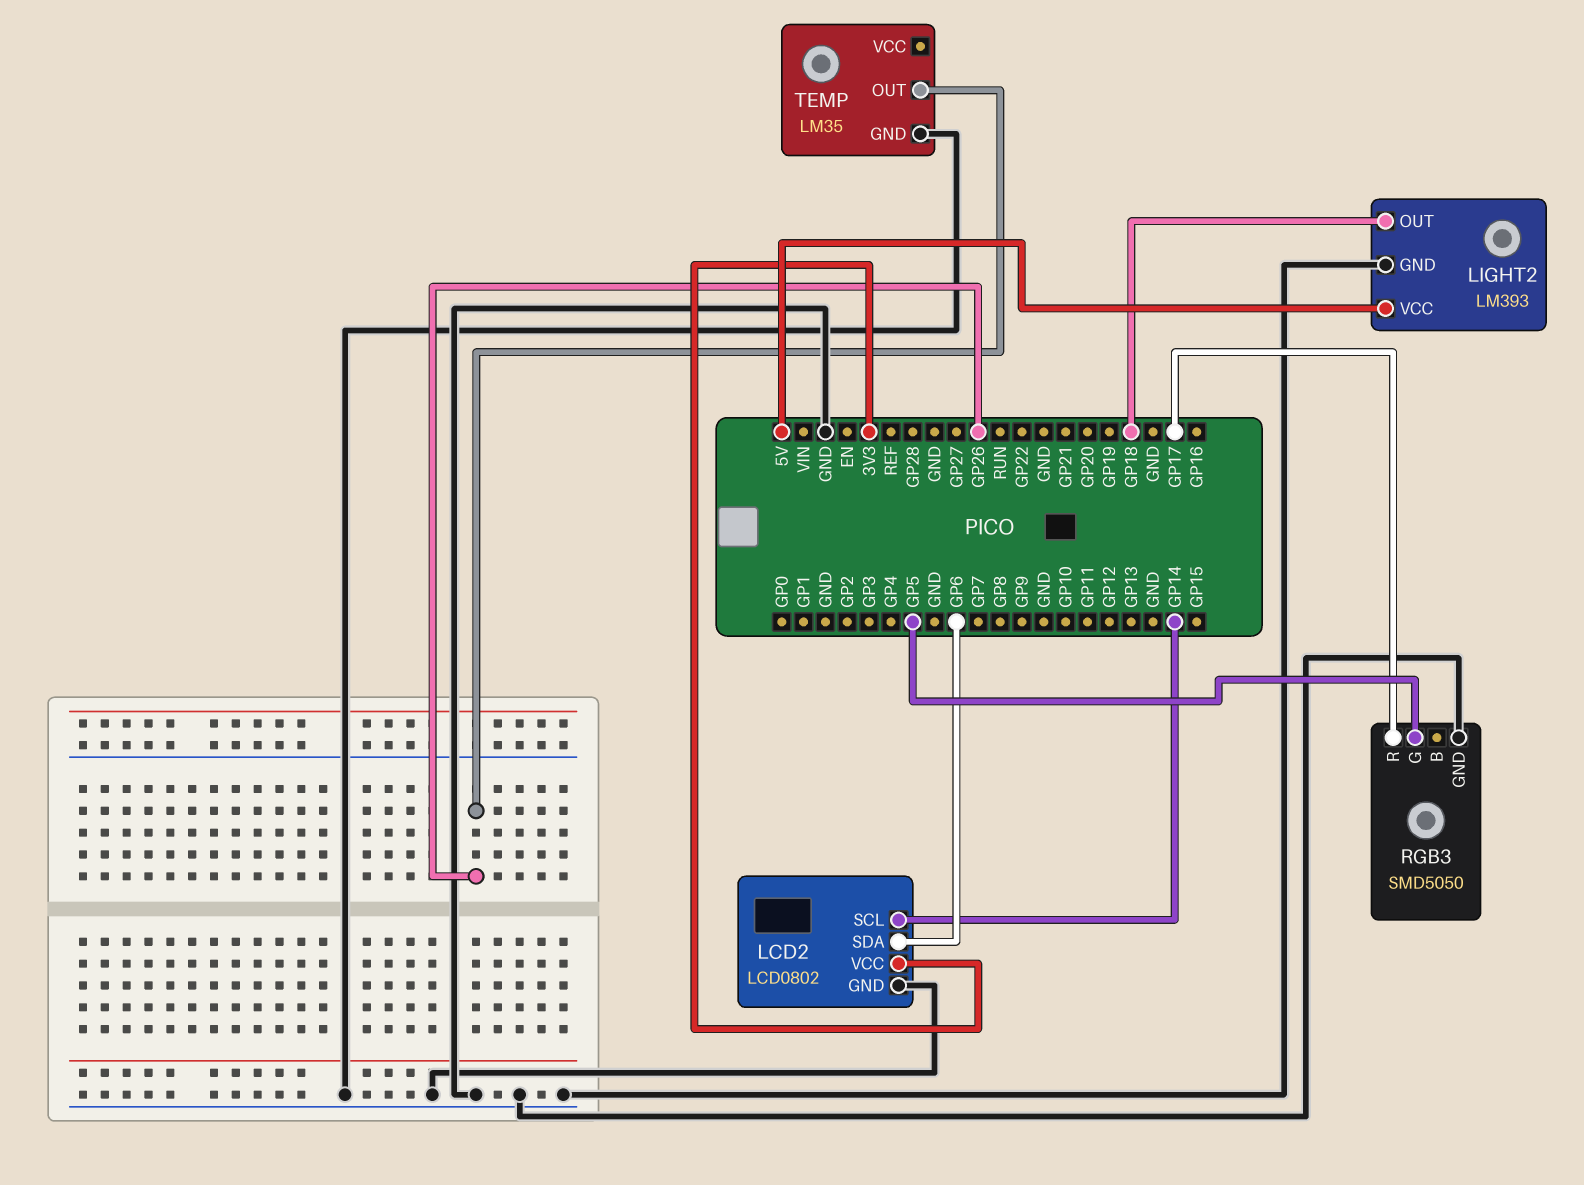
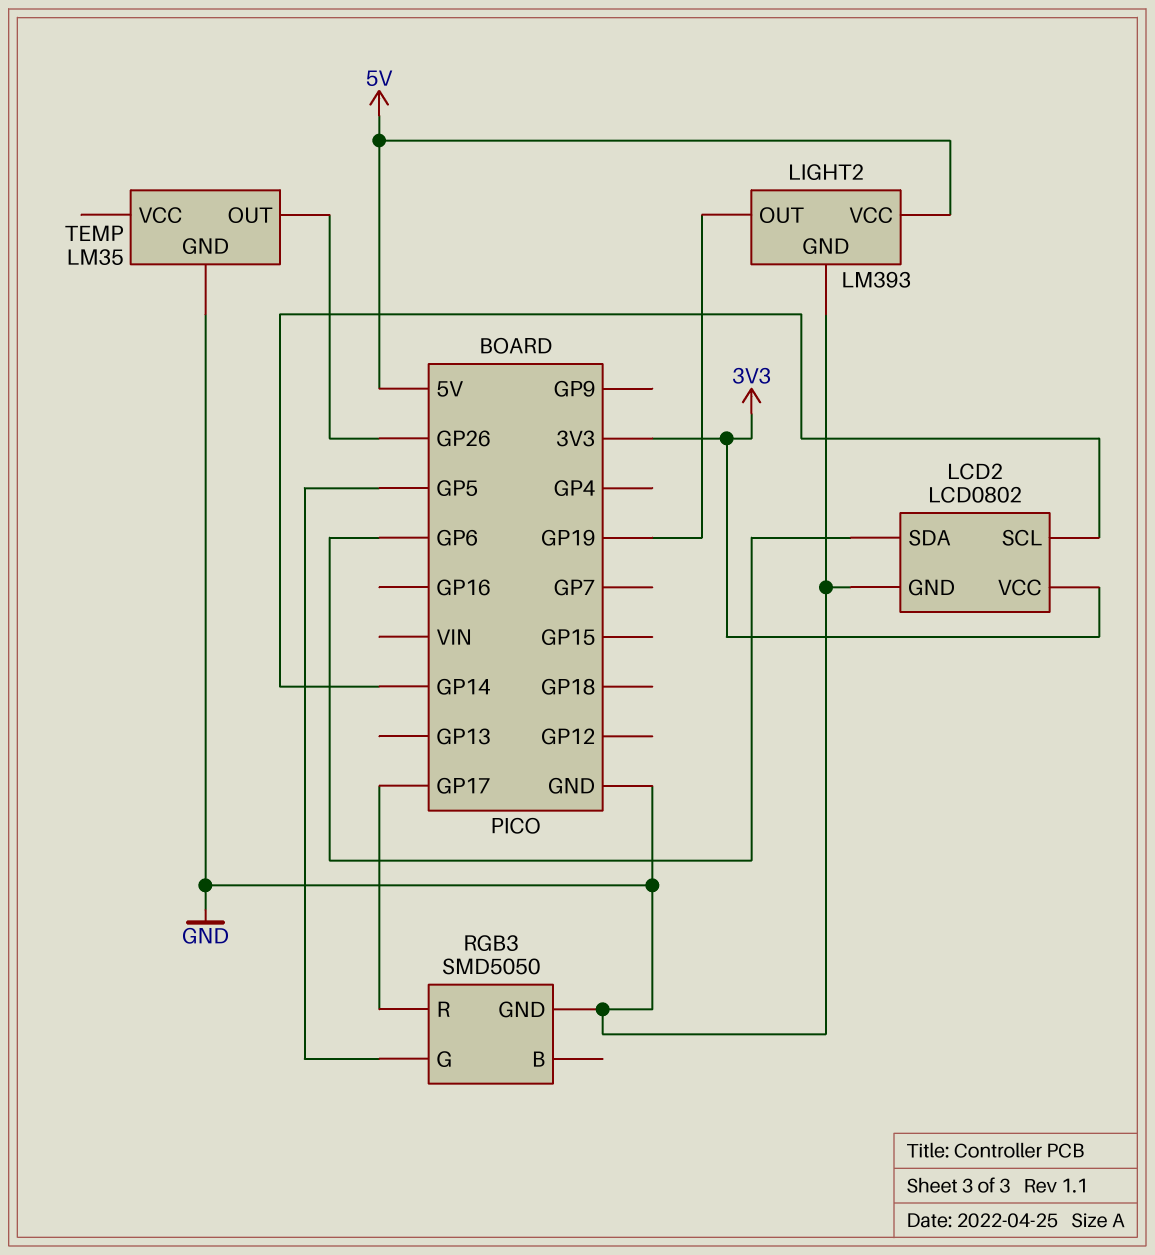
LIGHT2 pin OUT: GP18 -> GP19

